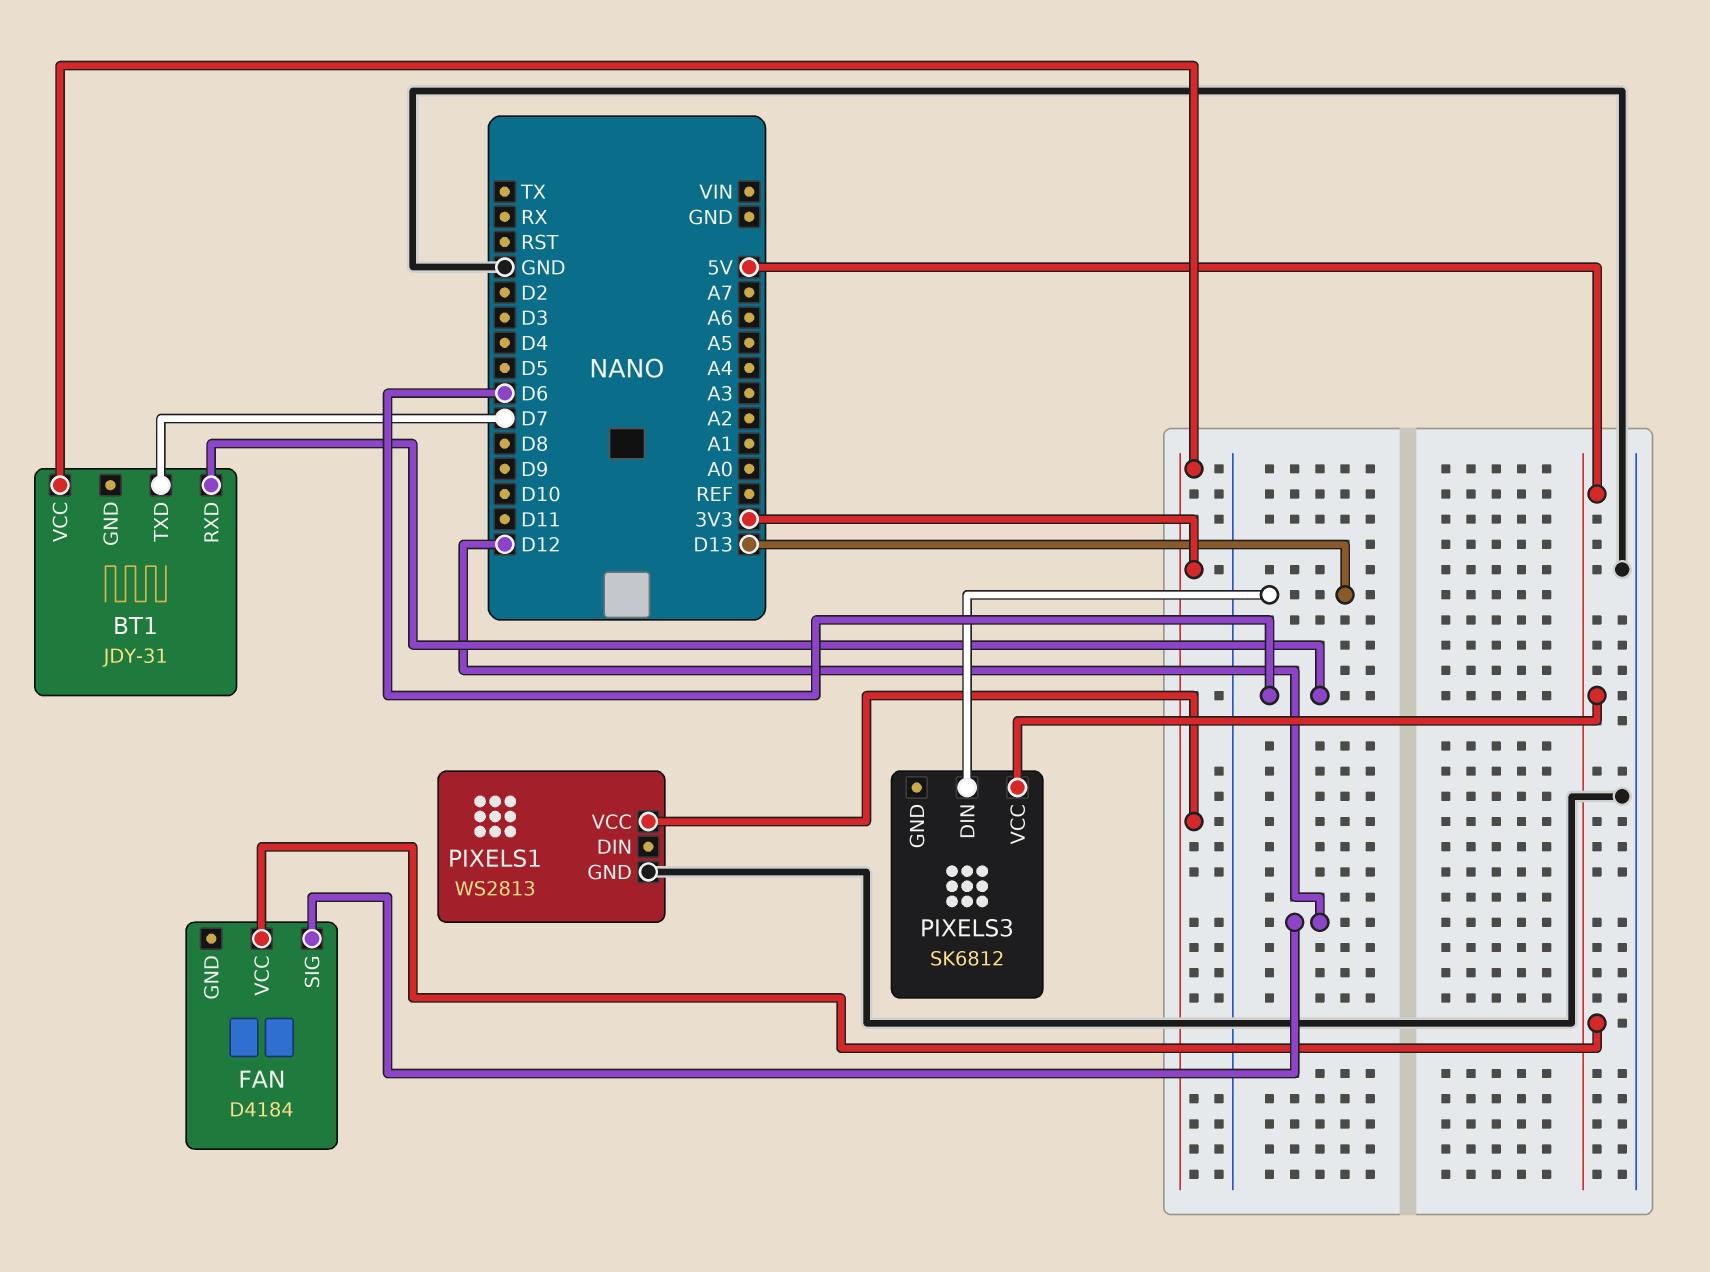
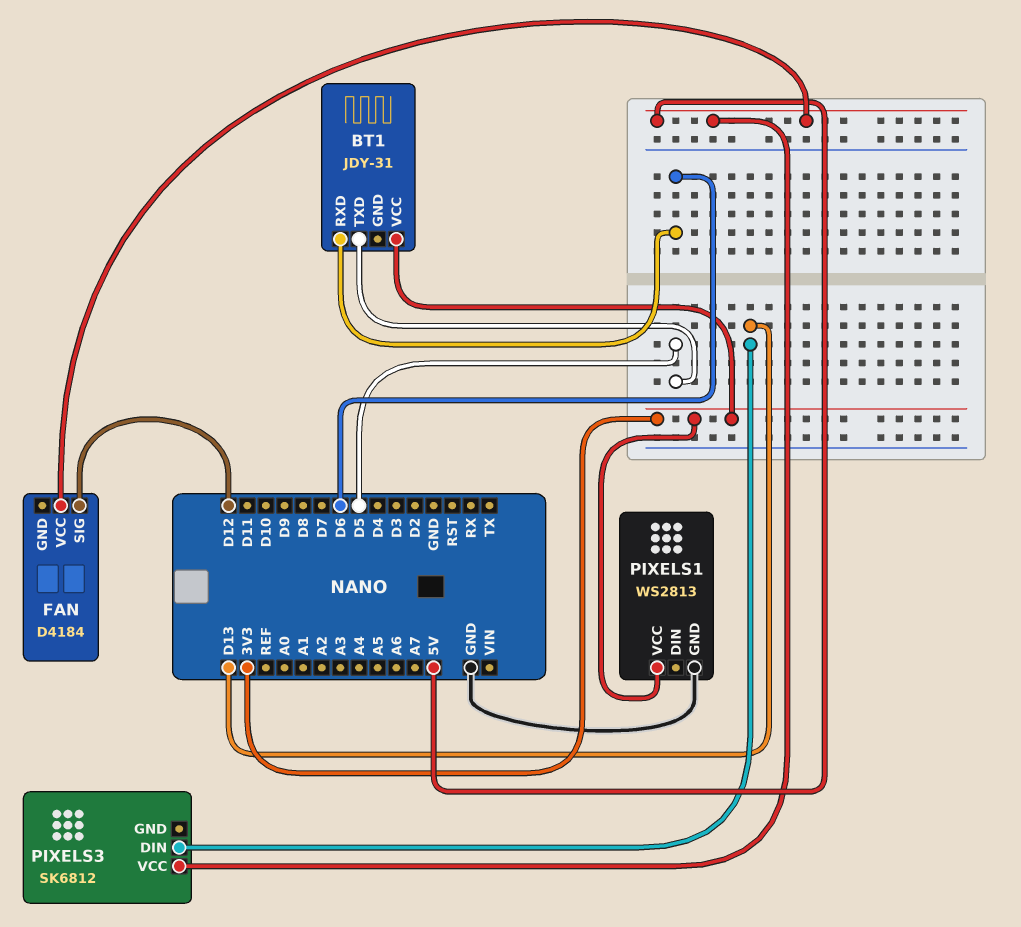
BT1 pin TXD: D7 -> D5

